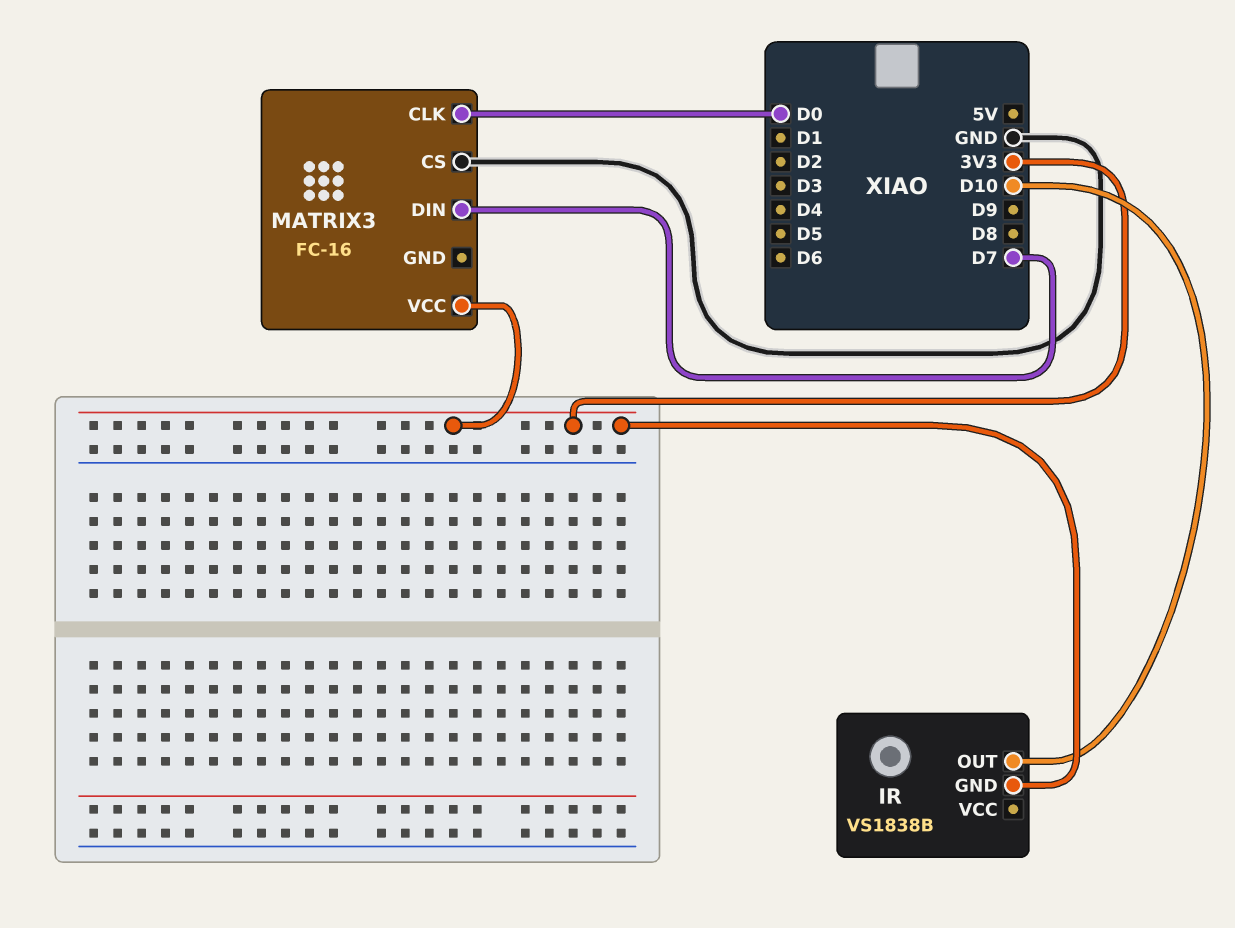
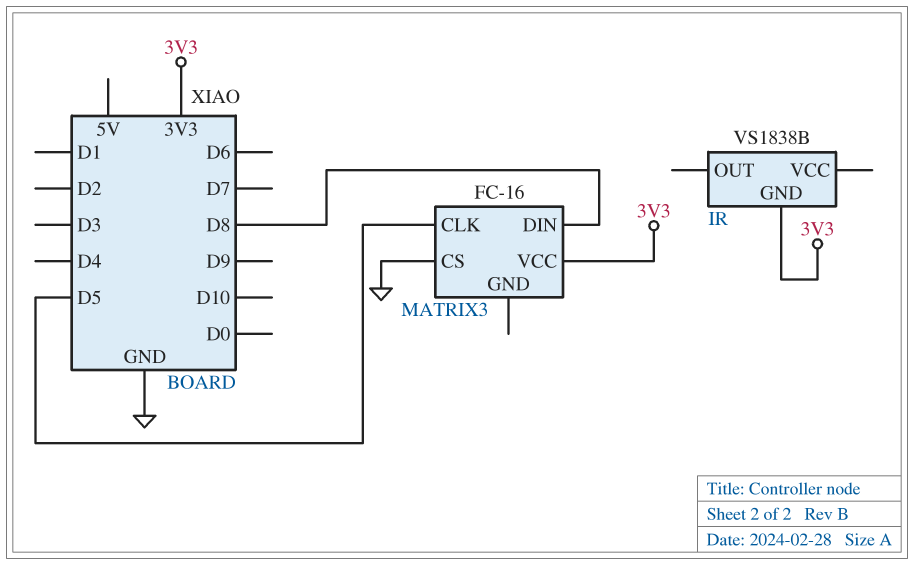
IR pin OUT: D10 -> none
MATRIX3 pin CLK: D0 -> D5
MATRIX3 pin DIN: D7 -> D8

